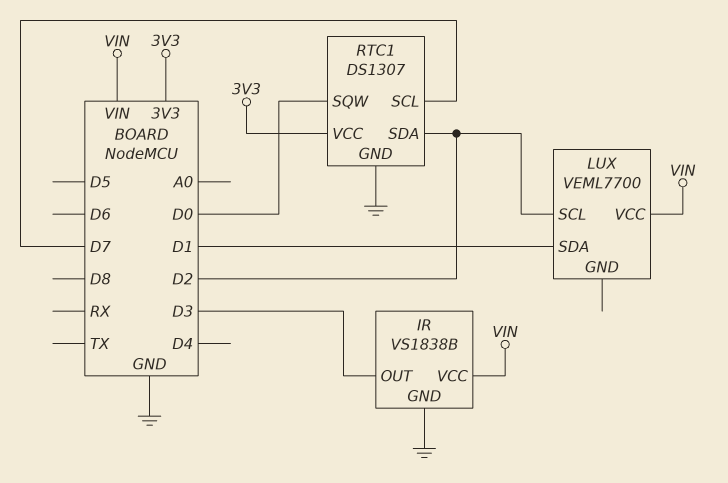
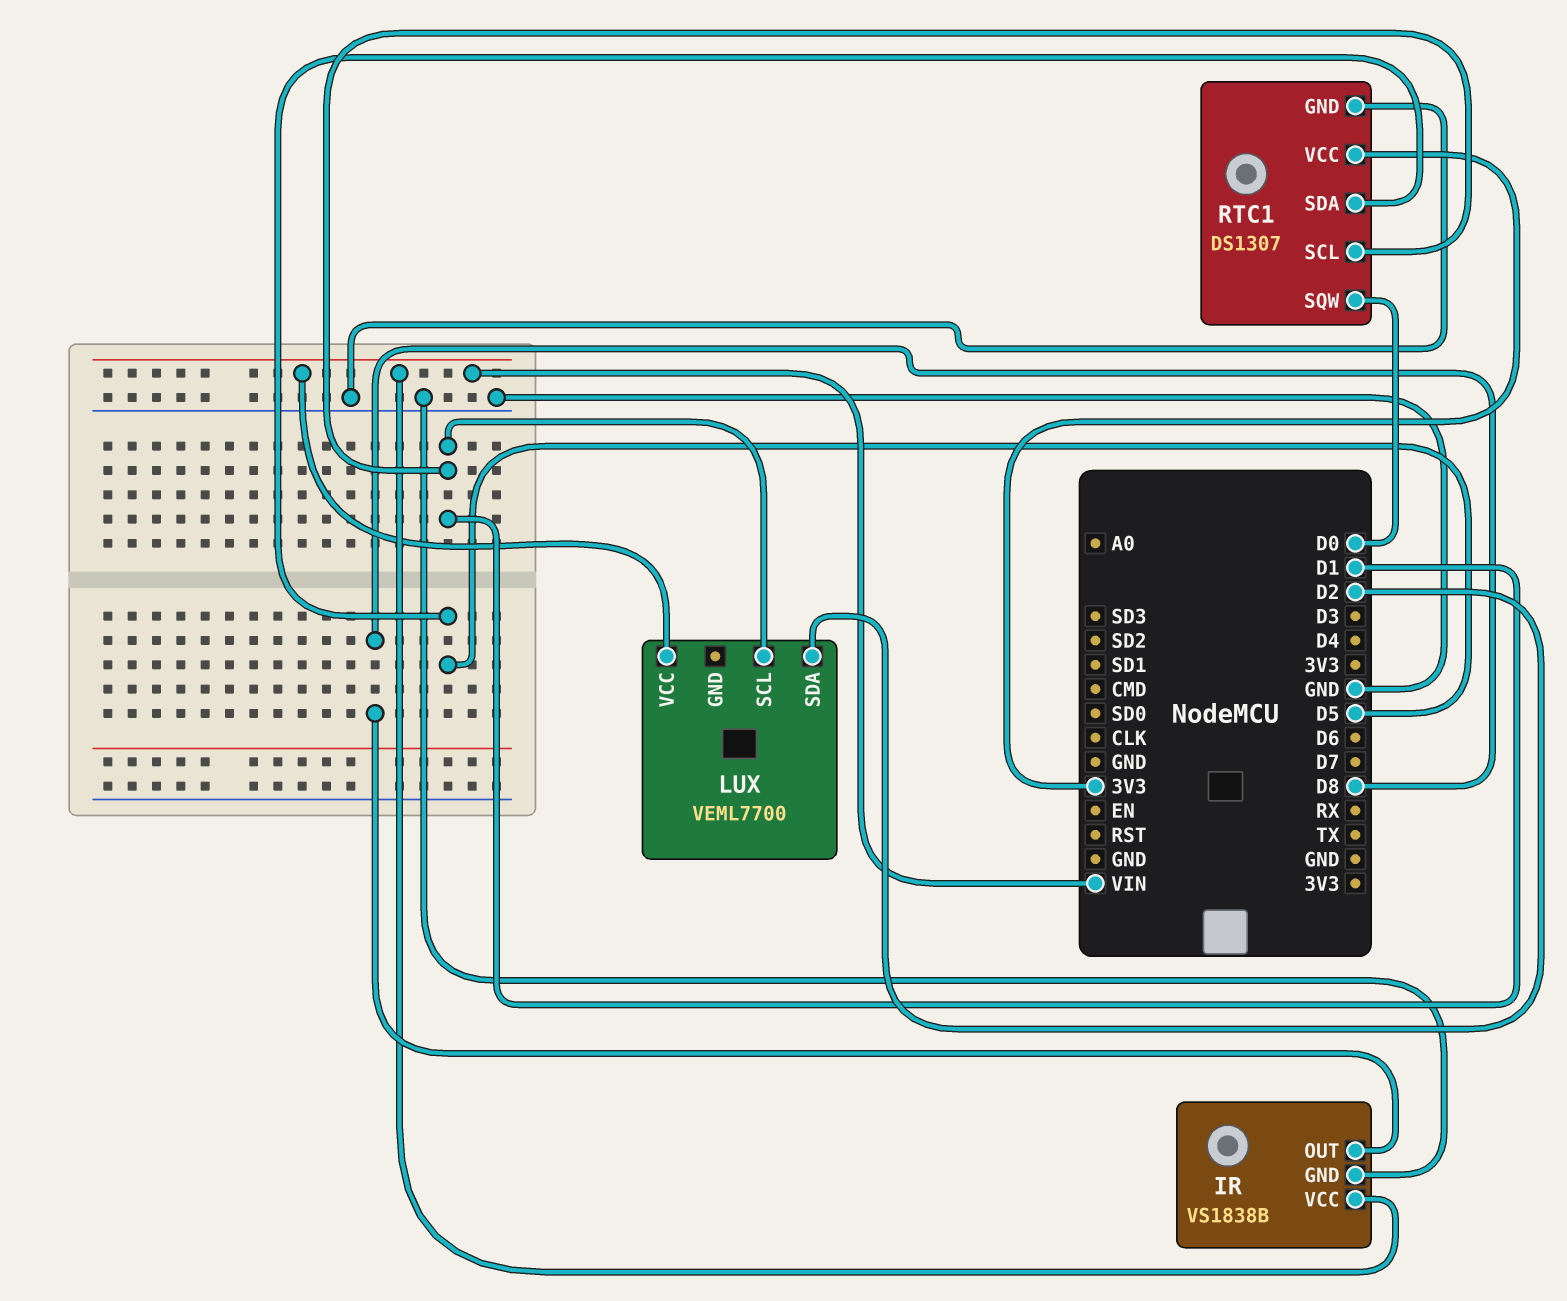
IR pin OUT: D3 -> D8
LUX pin SCL: D2 -> D1
LUX pin SDA: D1 -> D2
RTC1 pin SCL: D7 -> D1
RTC1 pin SDA: D2 -> D5

